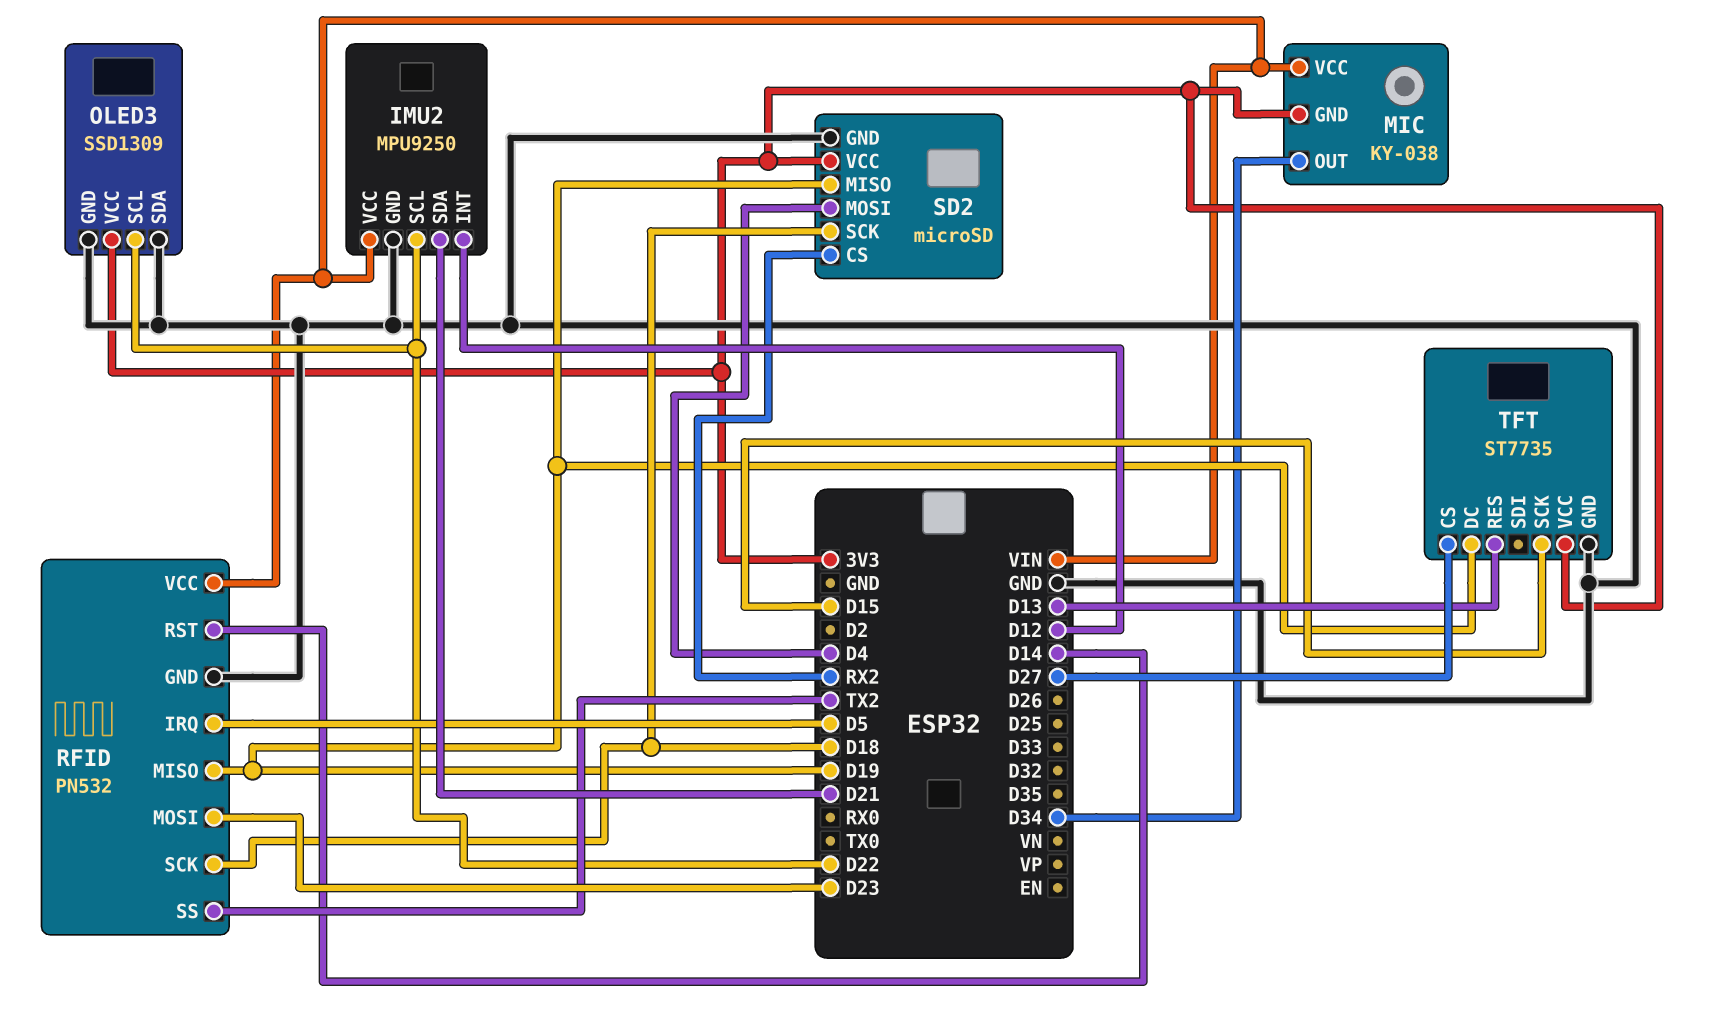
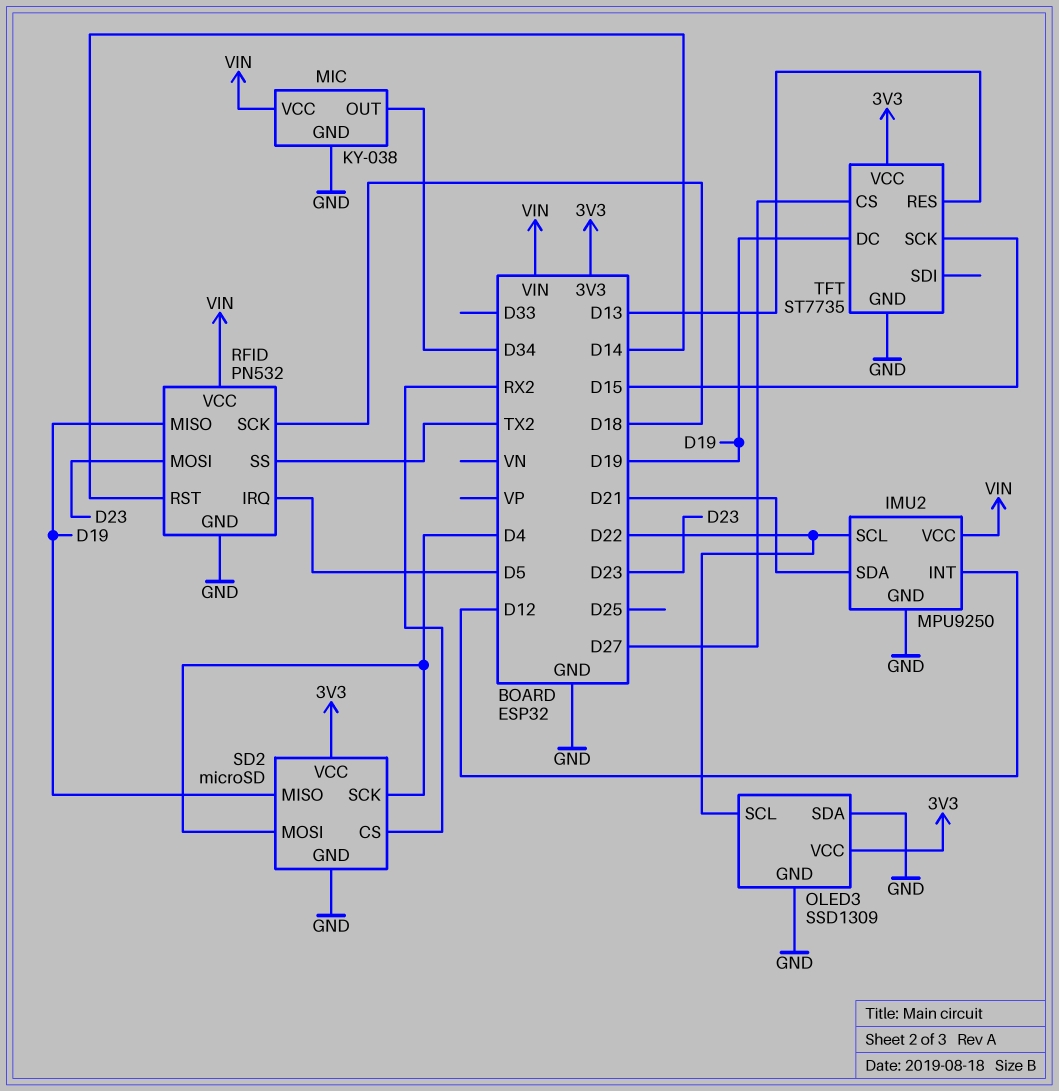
MIC pin GND: 3V3 -> GND
SD2 pin SCK: D18 -> D4

